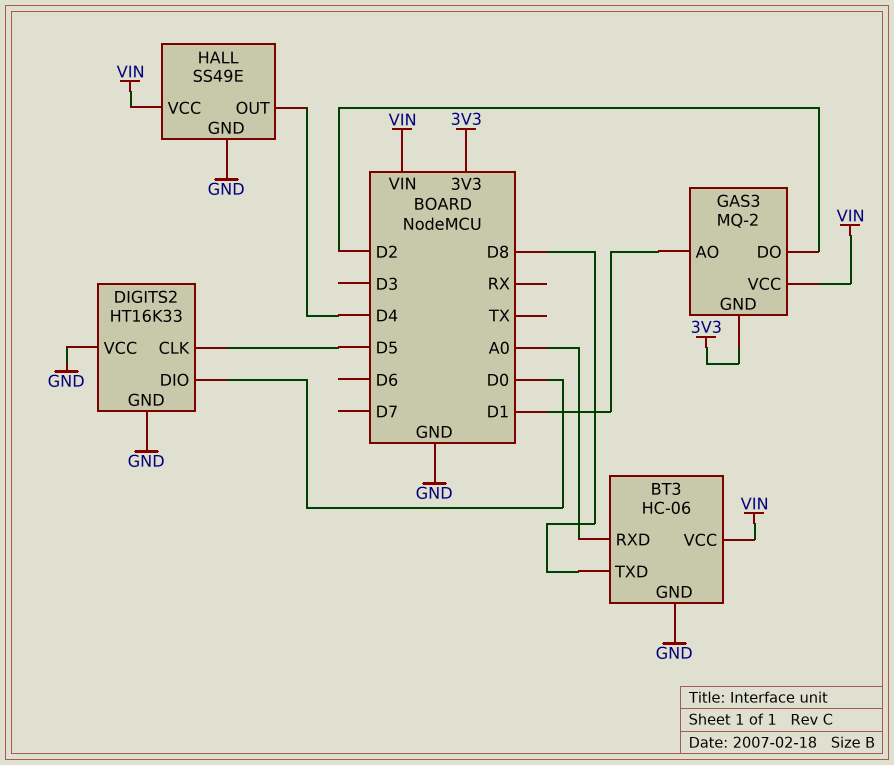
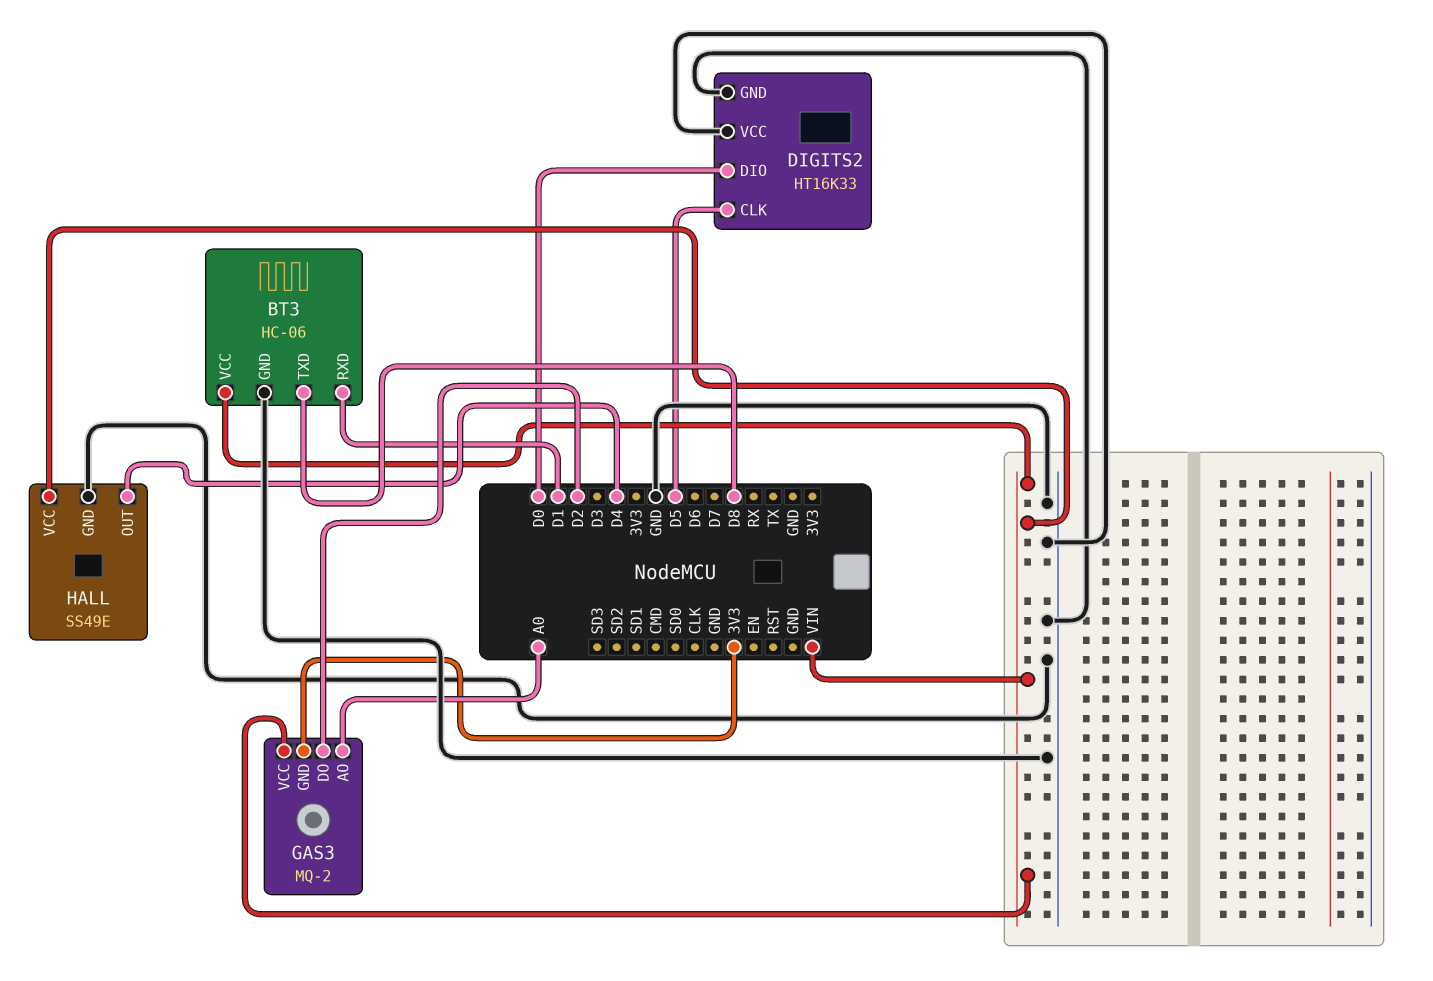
BT3 pin RXD: A0 -> D1
GAS3 pin AO: D1 -> A0

